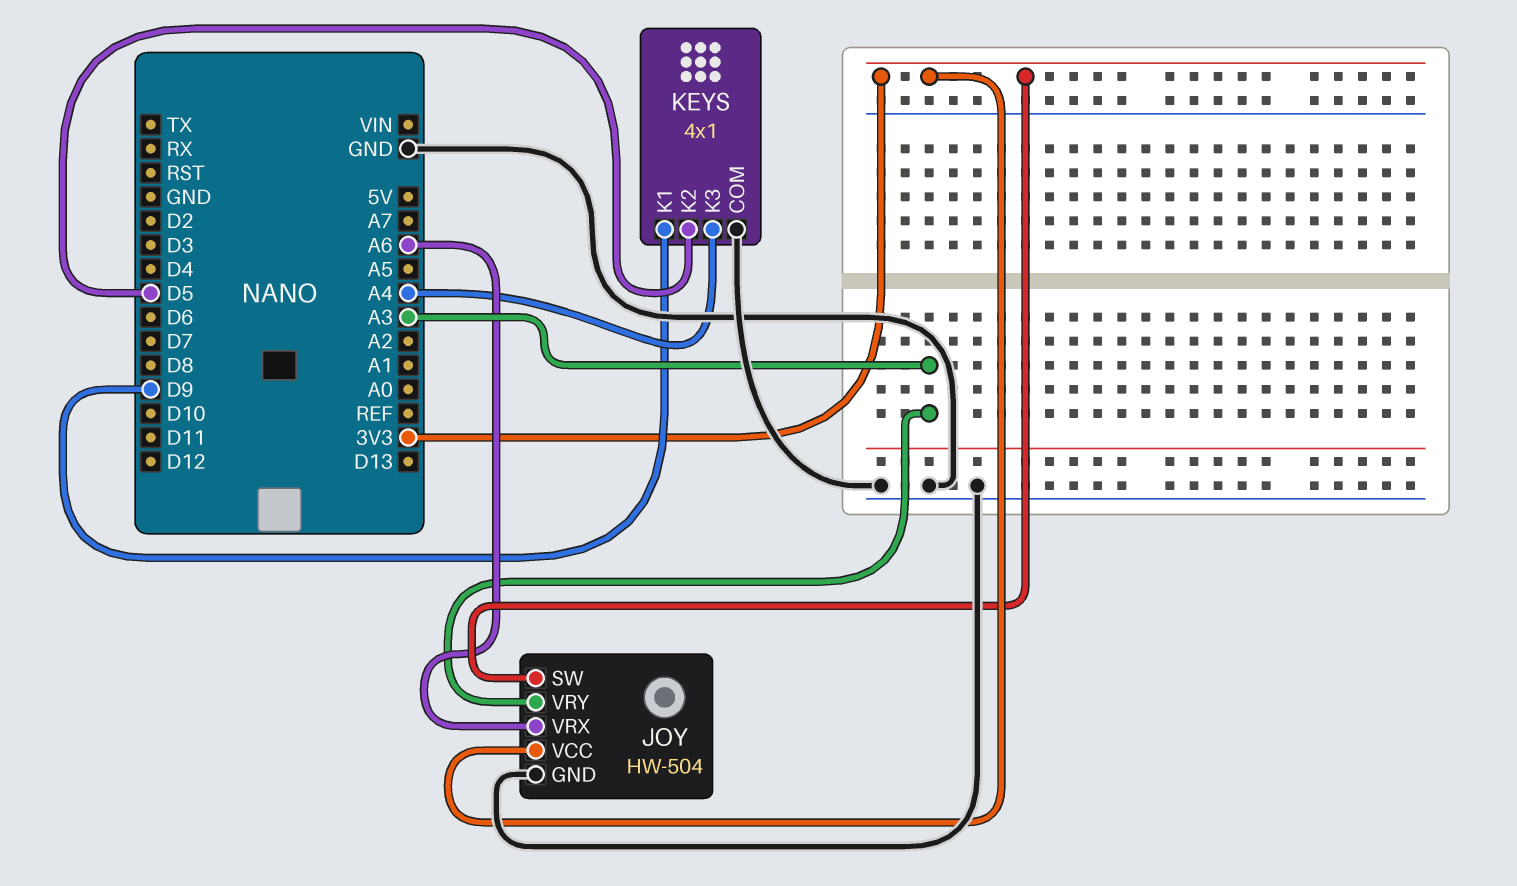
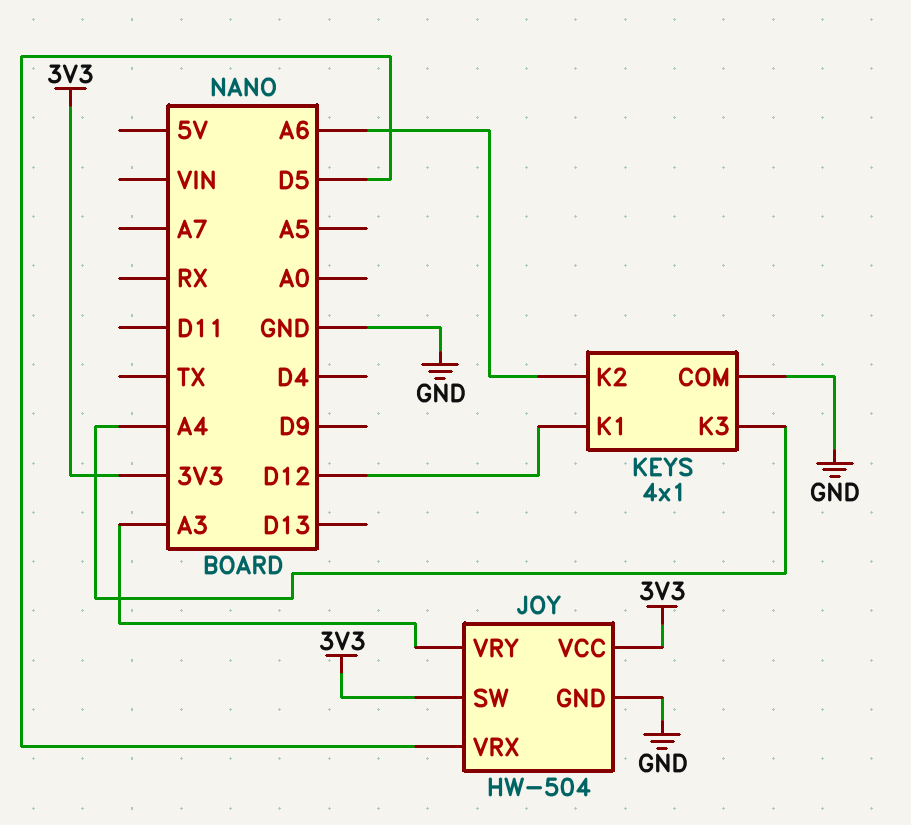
JOY pin VRX: A6 -> D5
KEYS pin K1: D9 -> D12
KEYS pin K2: D5 -> A6

